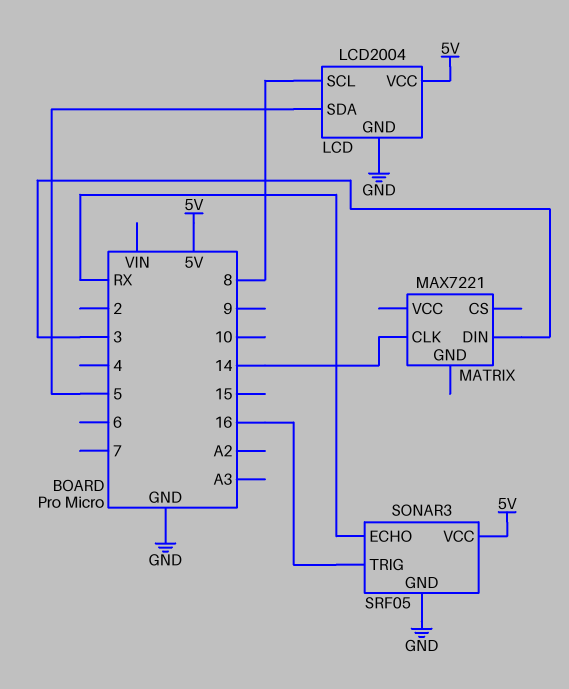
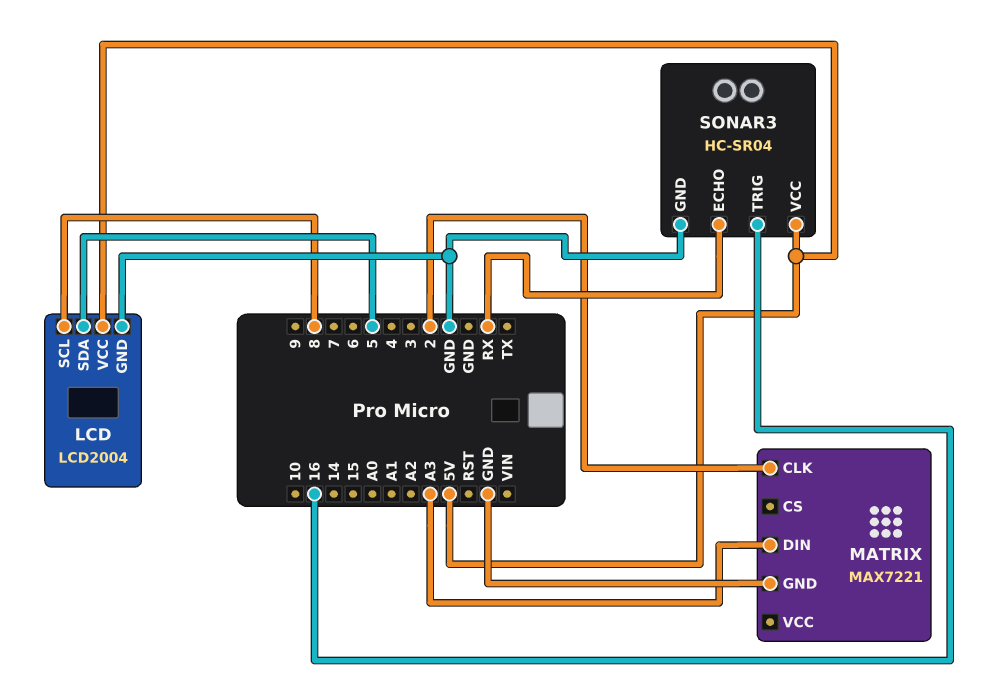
MATRIX pin CLK: 14 -> 2
MATRIX pin DIN: 3 -> A3
MATRIX pin GND: none -> GND
SONAR3: SRF05 -> HC-SR04

